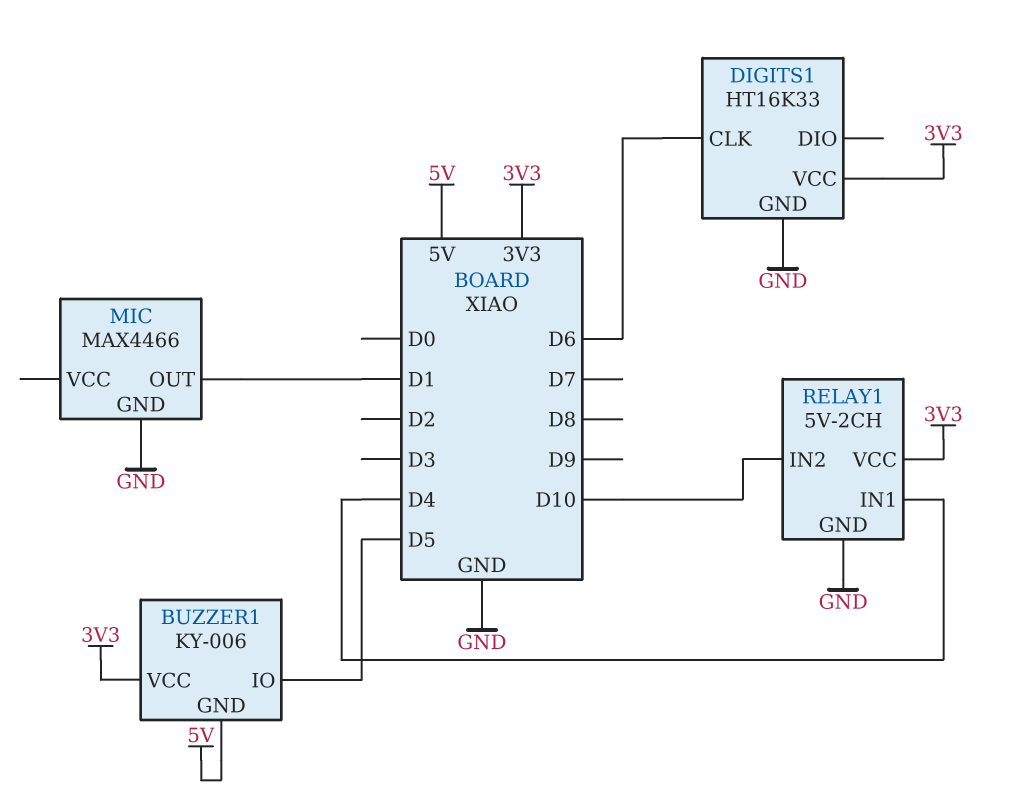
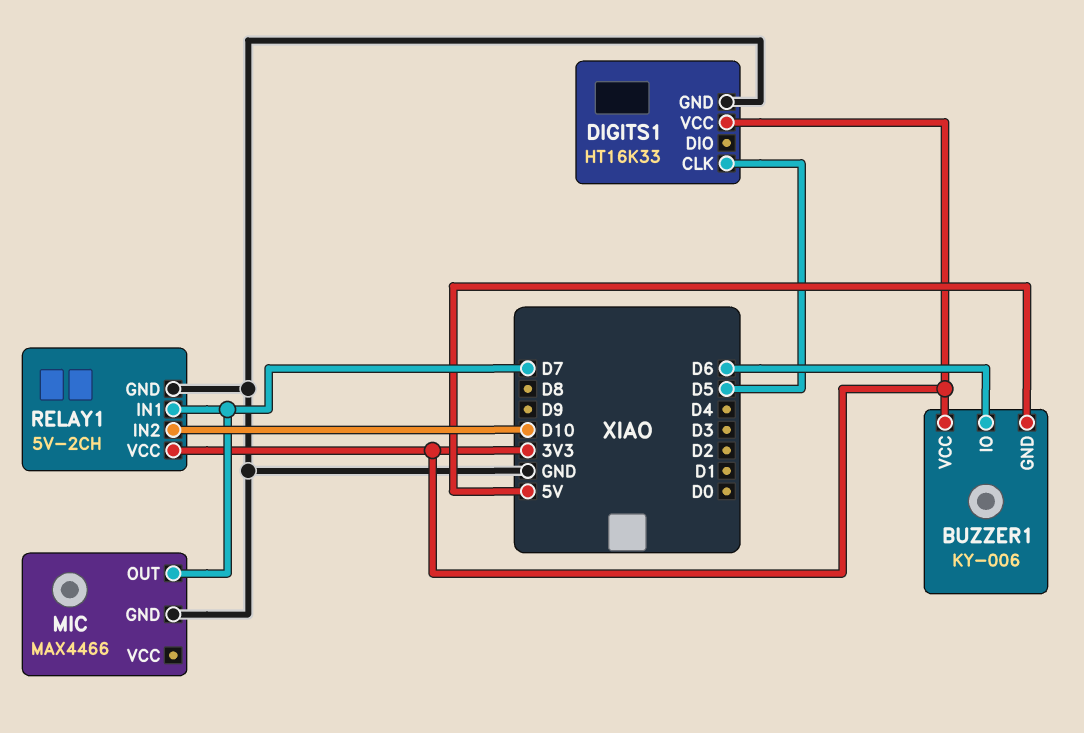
BUZZER1 pin IO: D5 -> D6
DIGITS1 pin CLK: D6 -> D5
MIC pin OUT: D1 -> D7
RELAY1 pin IN1: D4 -> D7

